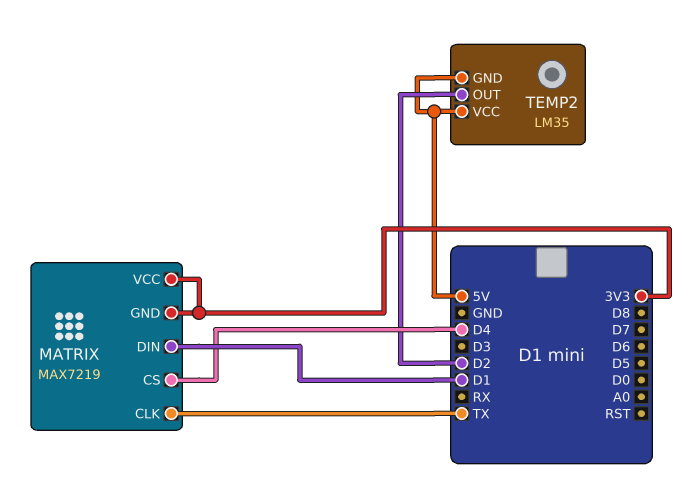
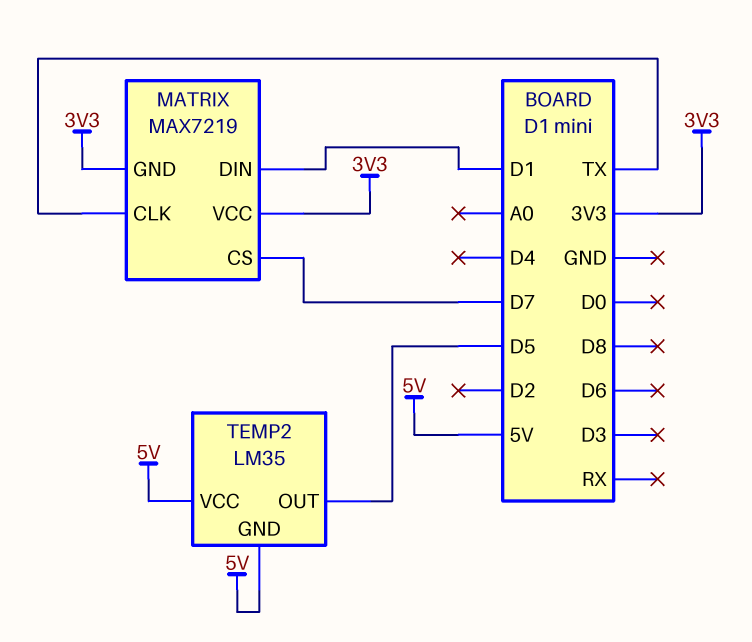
MATRIX pin CS: D4 -> D7
TEMP2 pin OUT: D2 -> D5

